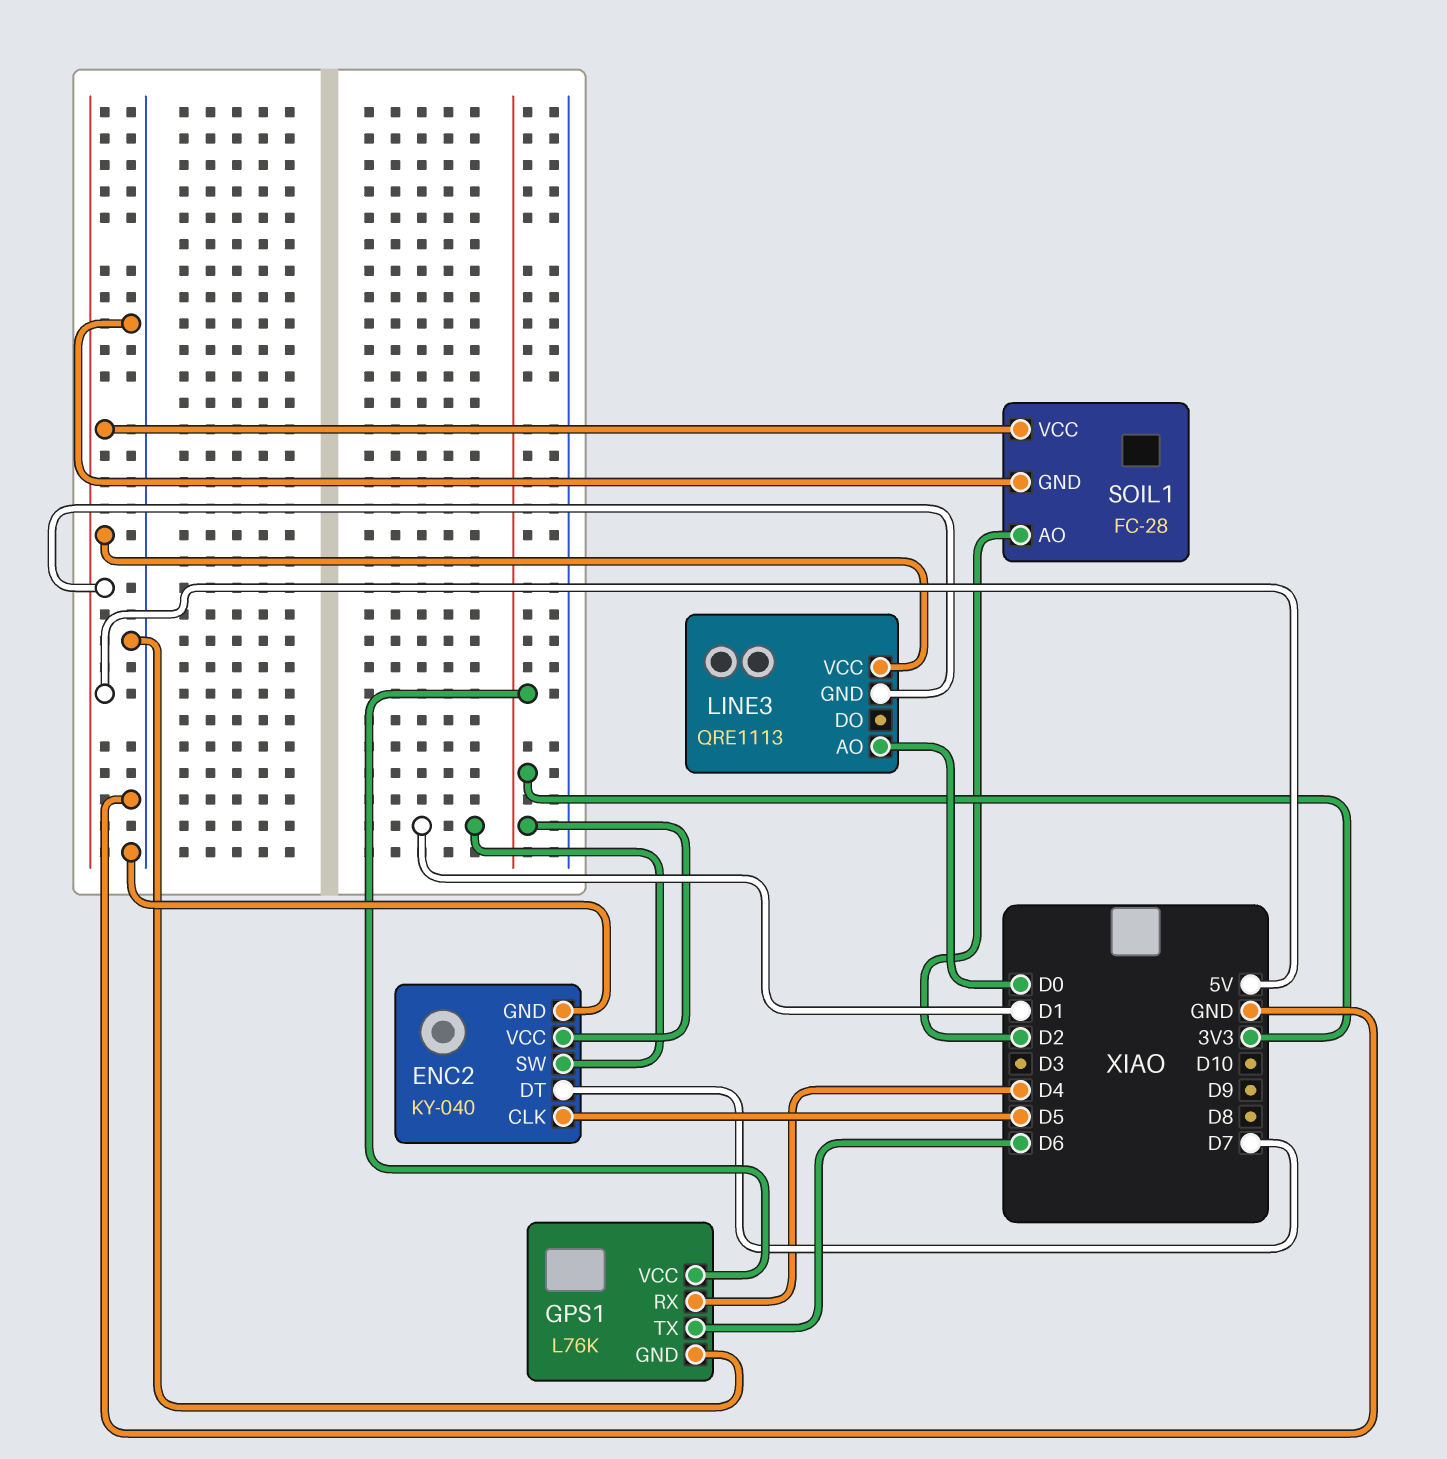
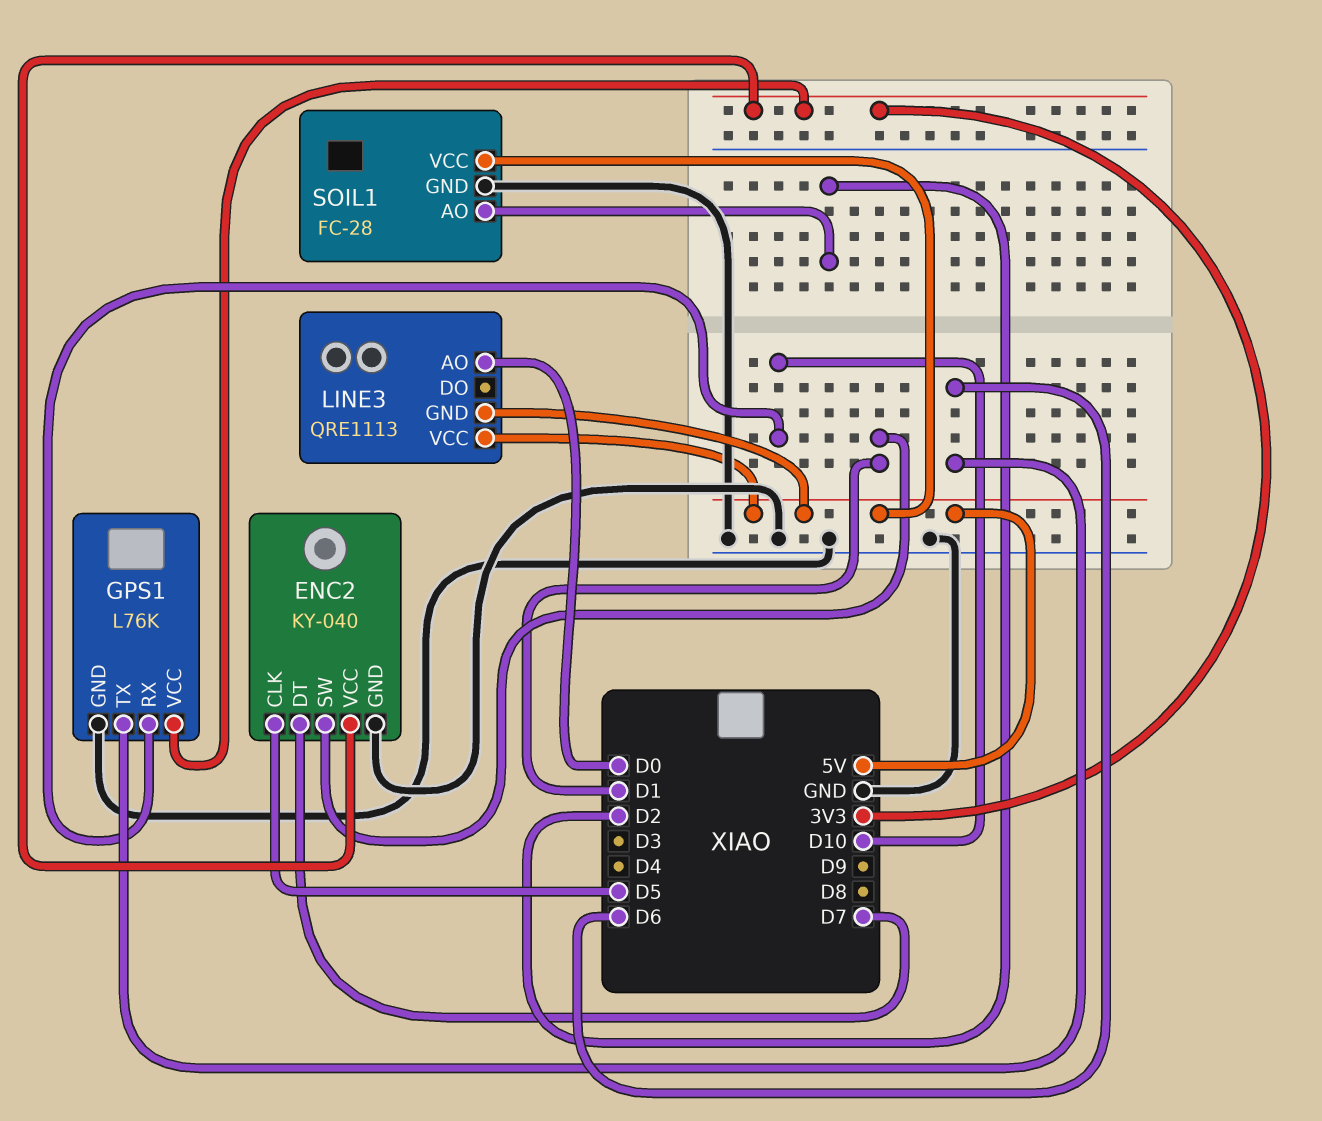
GPS1 pin RX: D4 -> D10

